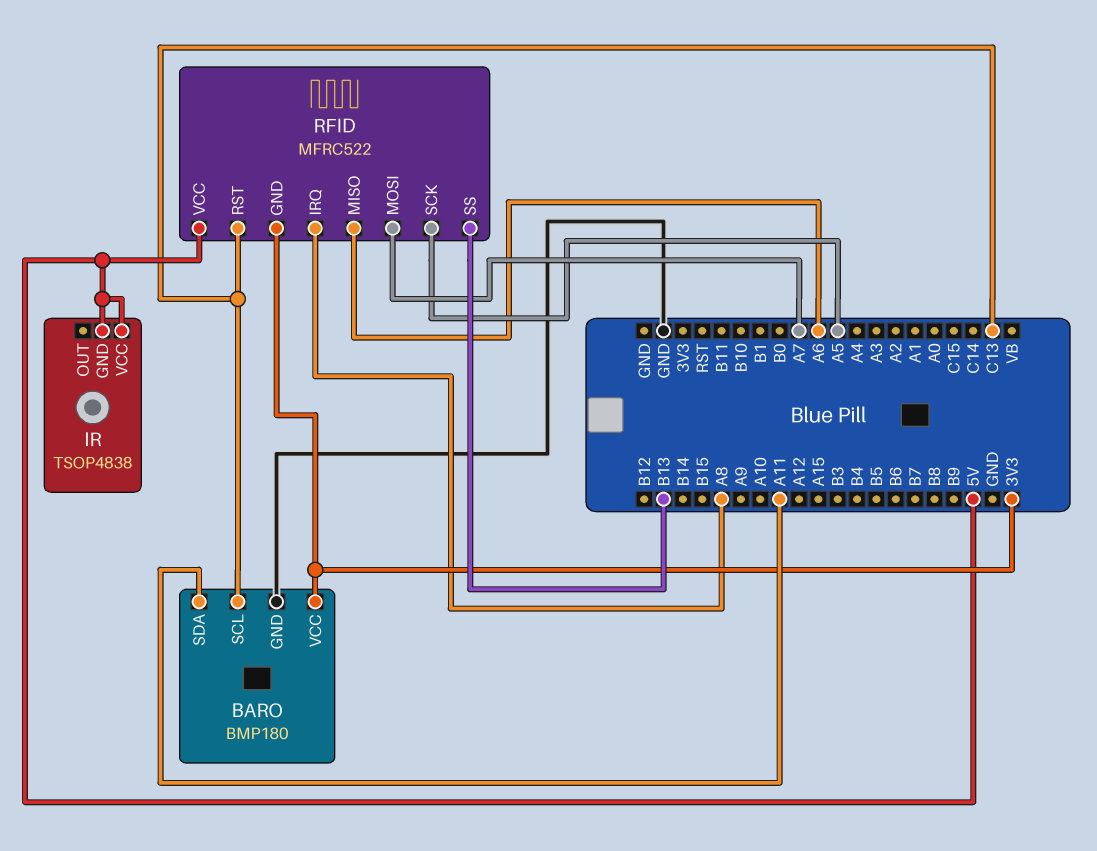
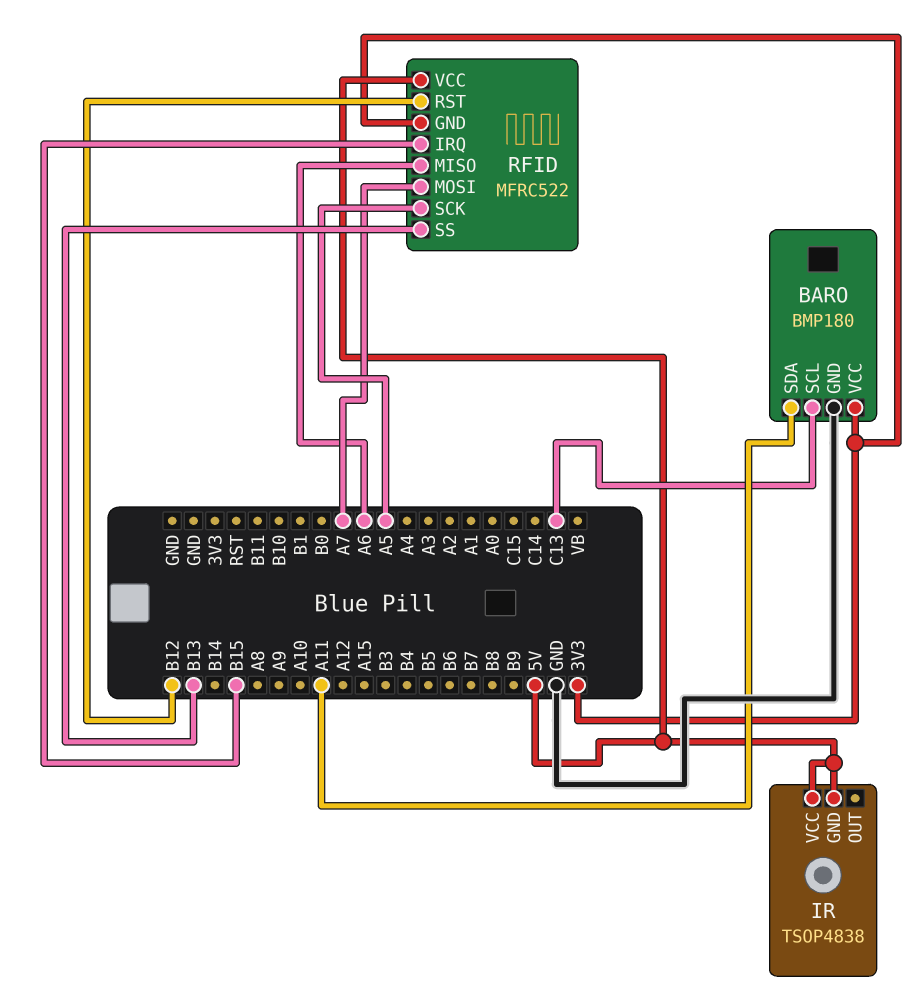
RFID pin IRQ: A8 -> B15
RFID pin RST: C13 -> B12

